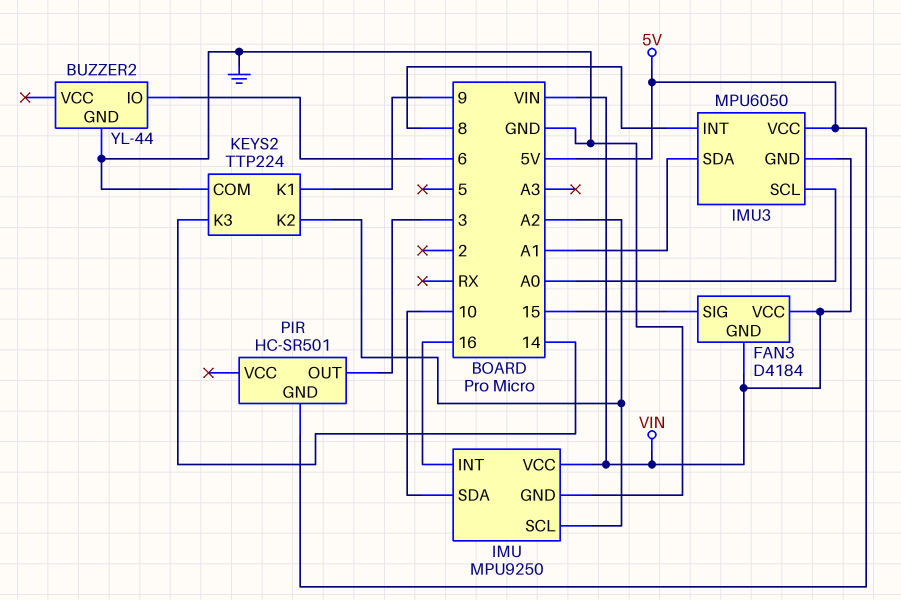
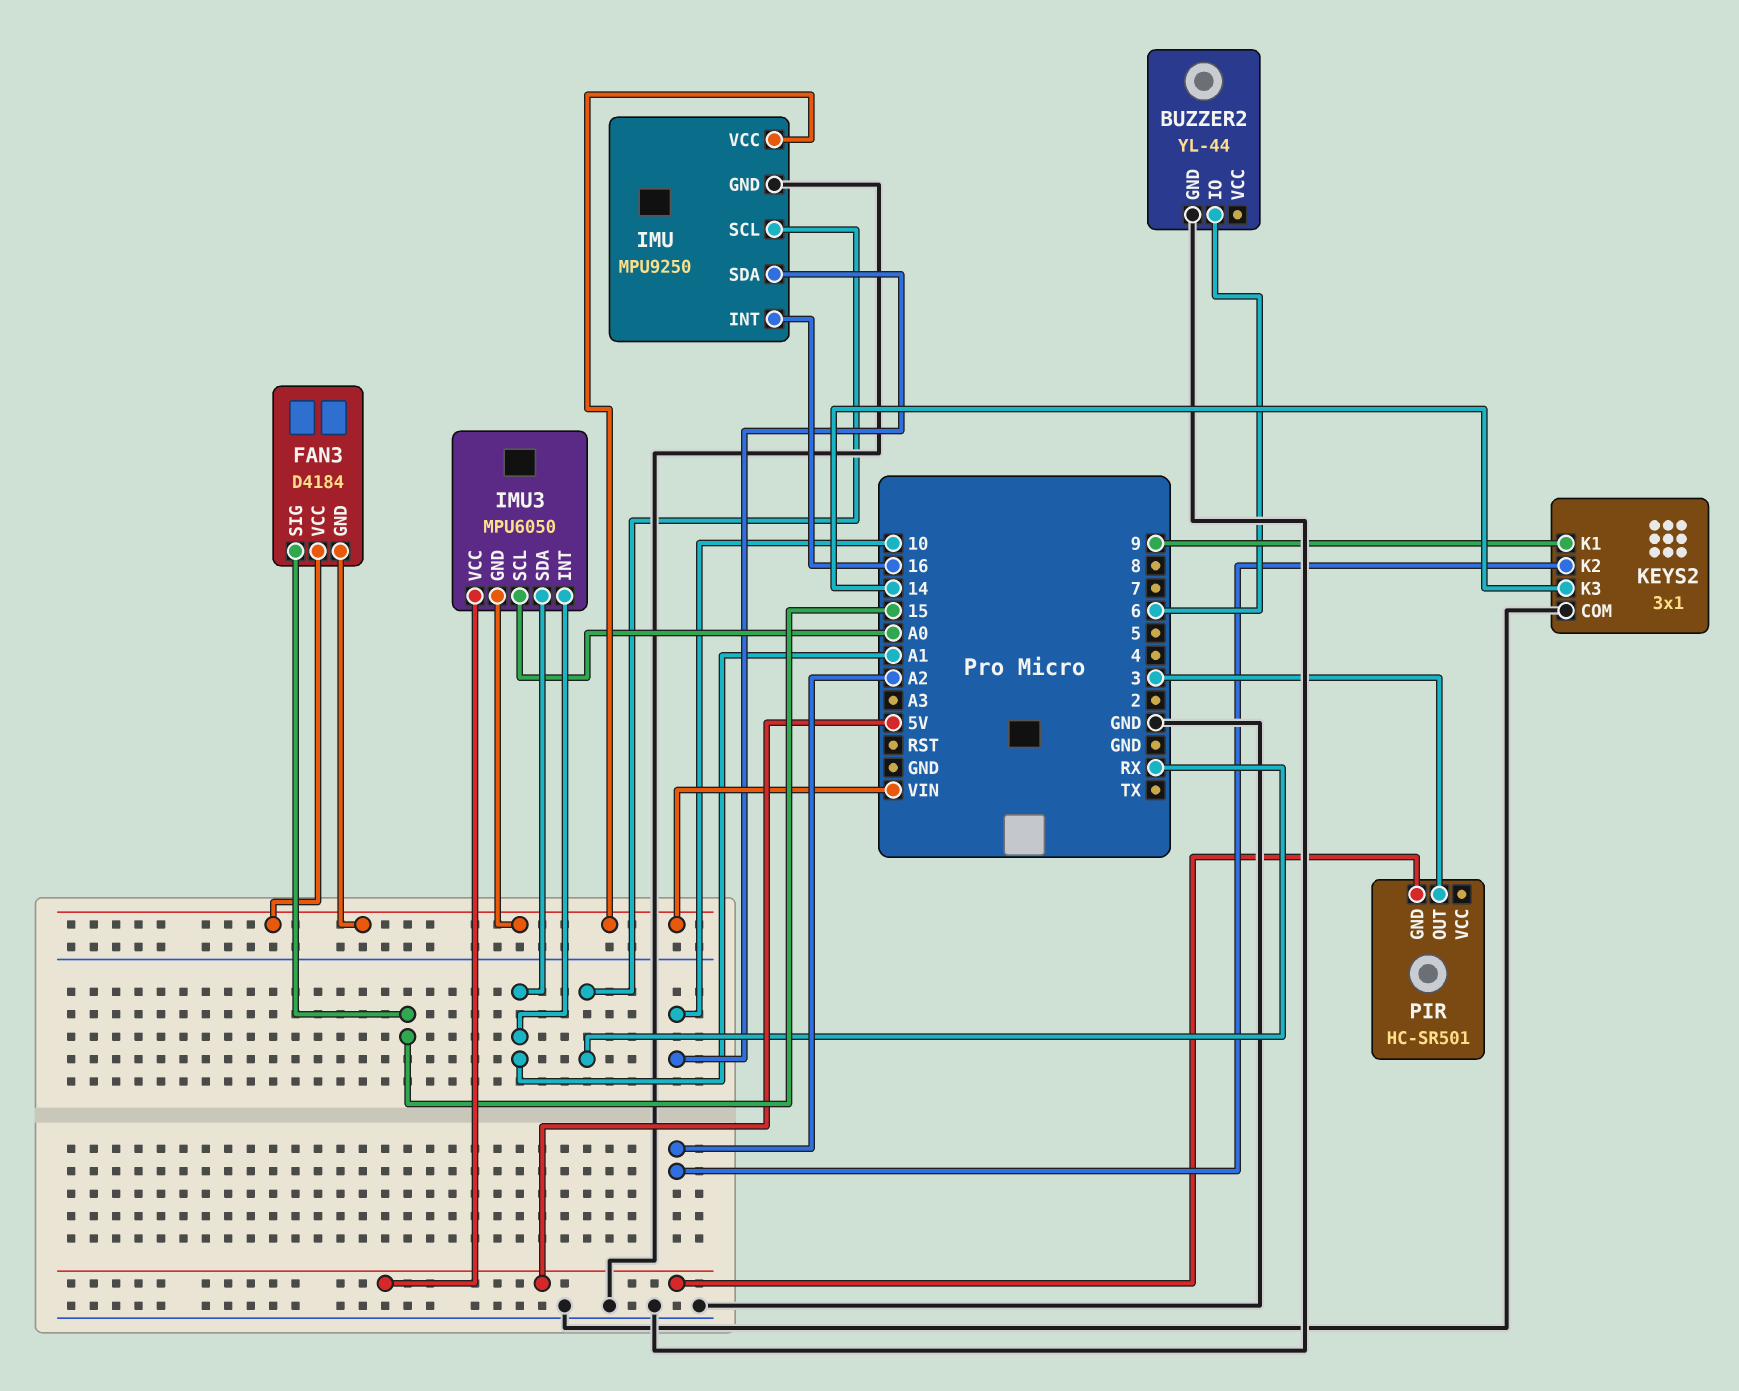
IMU pin SCL: A2 -> RX
IMU3 pin INT: 8 -> A1
KEYS2: TTP224 -> 3x1

